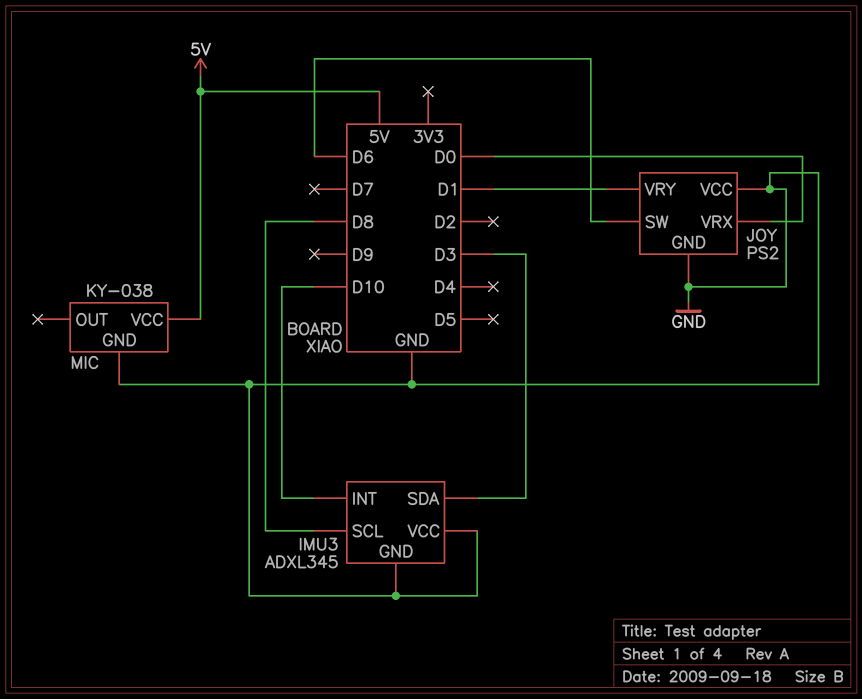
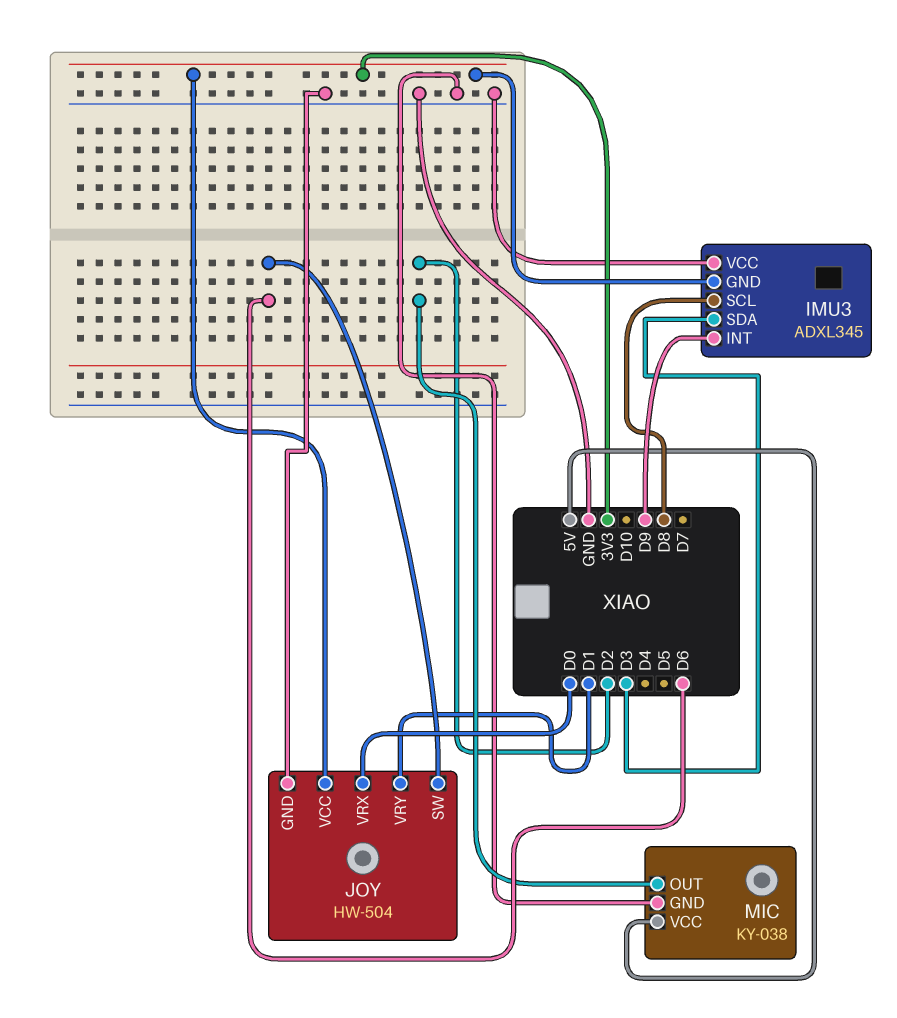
IMU3 pin GND: GND -> 3V3
IMU3 pin INT: D10 -> D9
JOY: PS2 -> HW-504
JOY pin VCC: GND -> 3V3
MIC pin OUT: none -> D2

